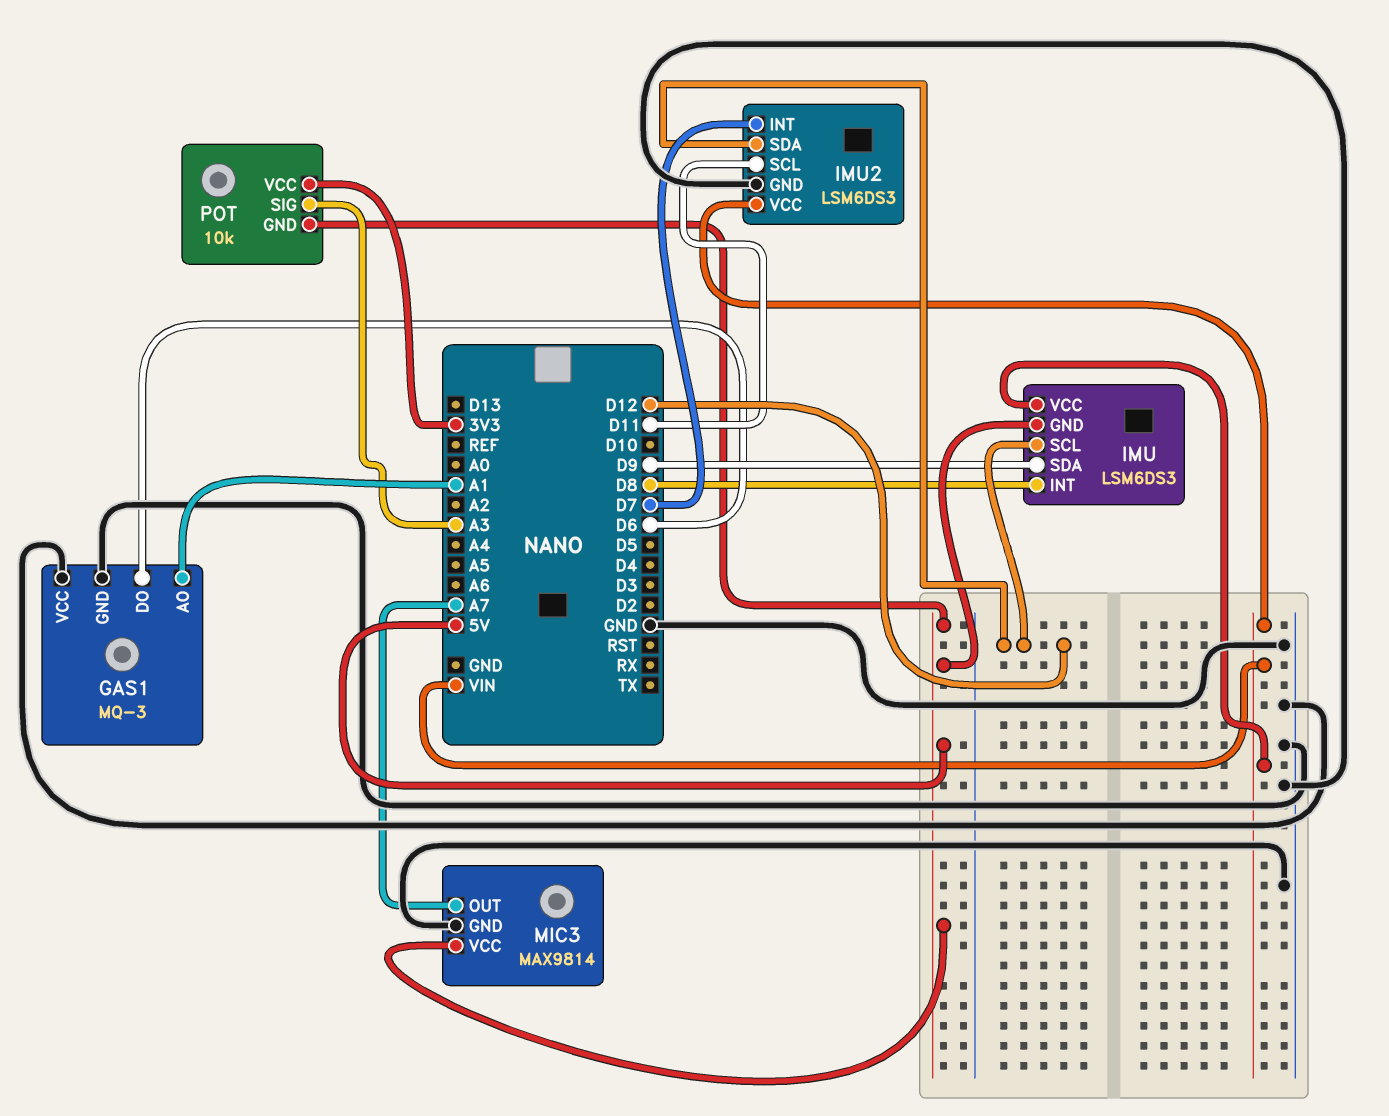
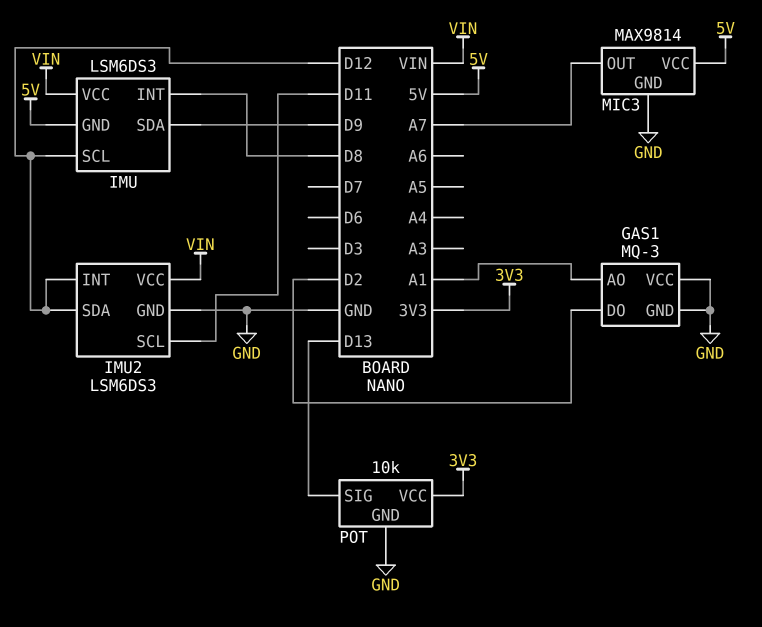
GAS1 pin DO: D6 -> D2
IMU2 pin INT: D7 -> D12
POT pin GND: 5V -> GND
POT pin SIG: A3 -> D13

